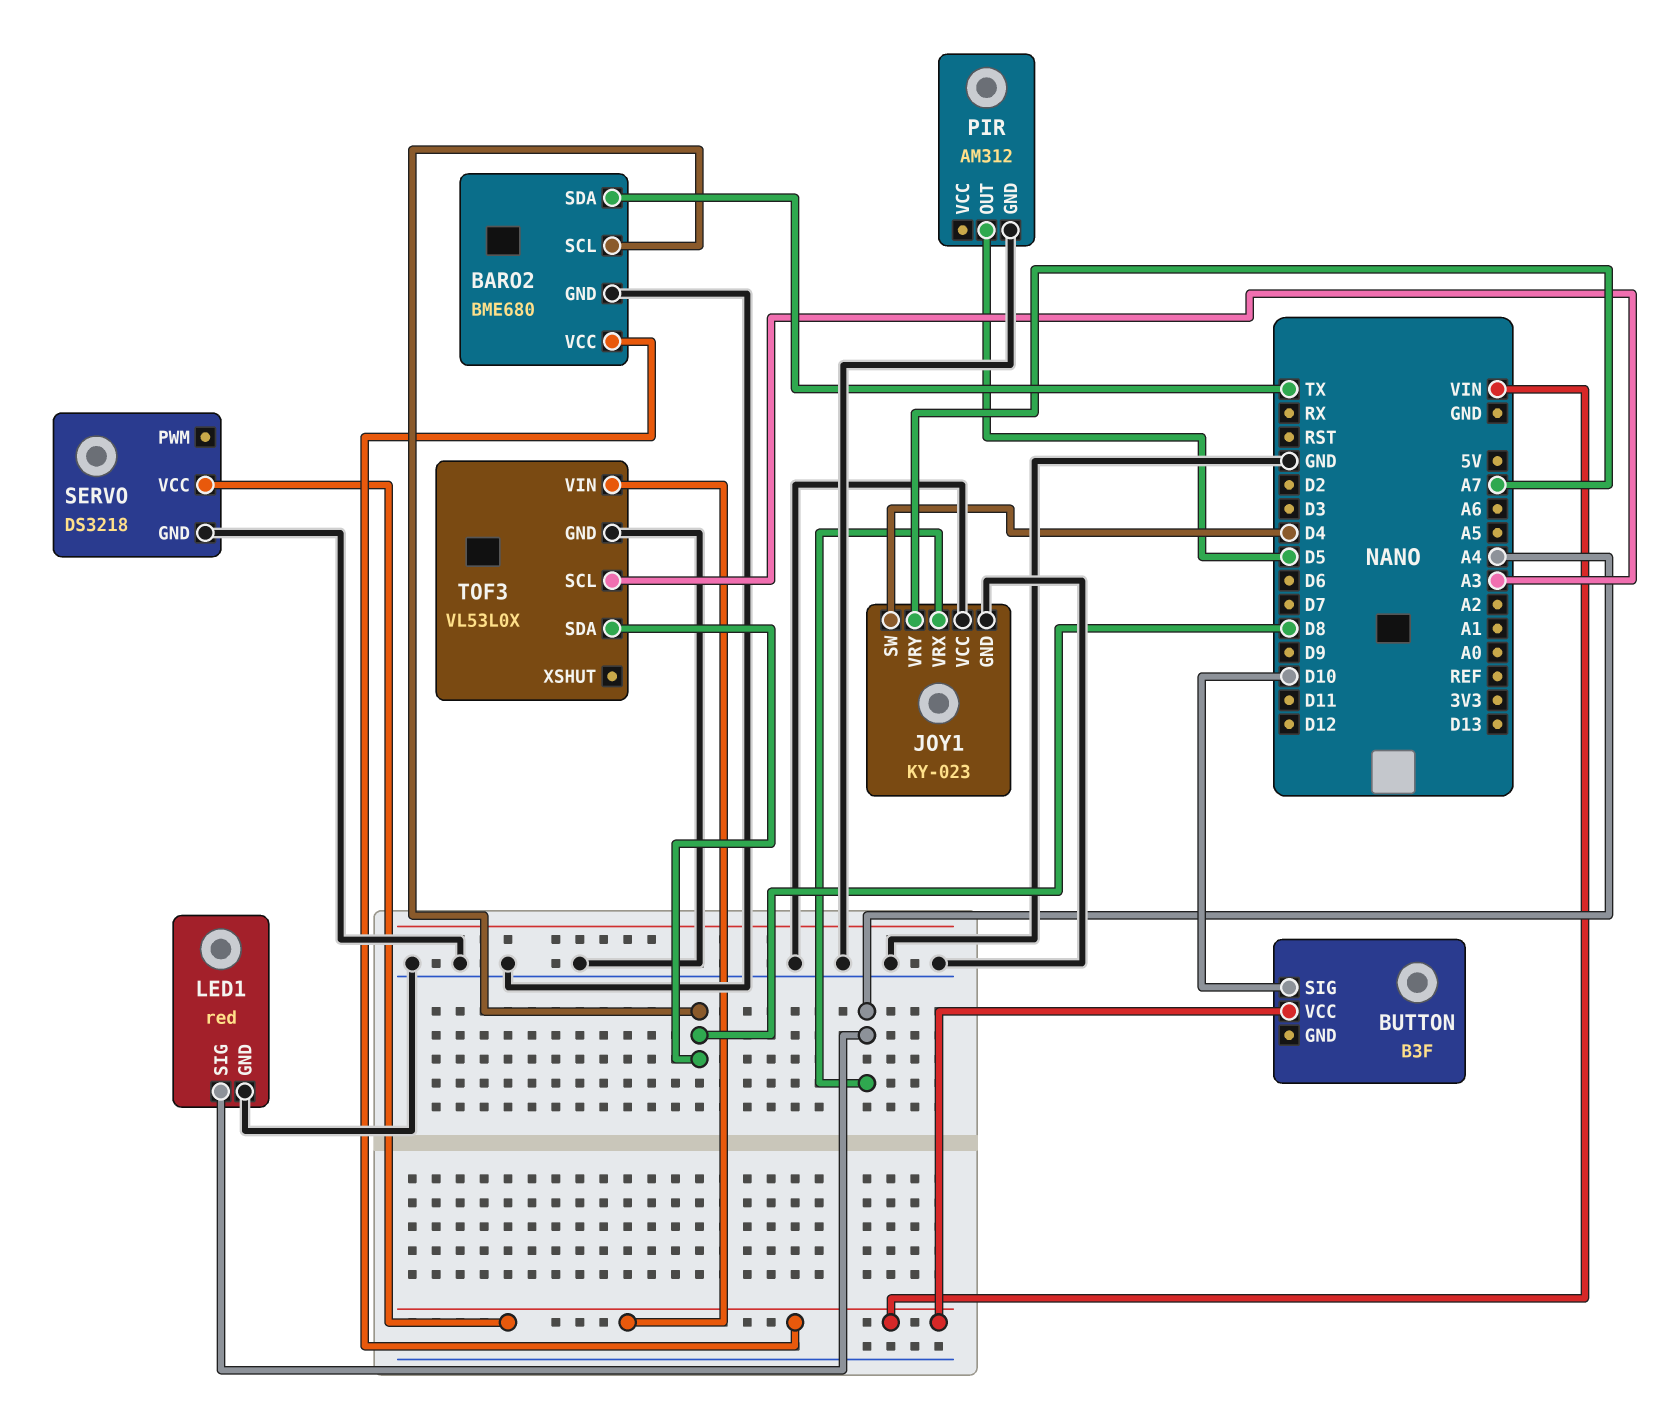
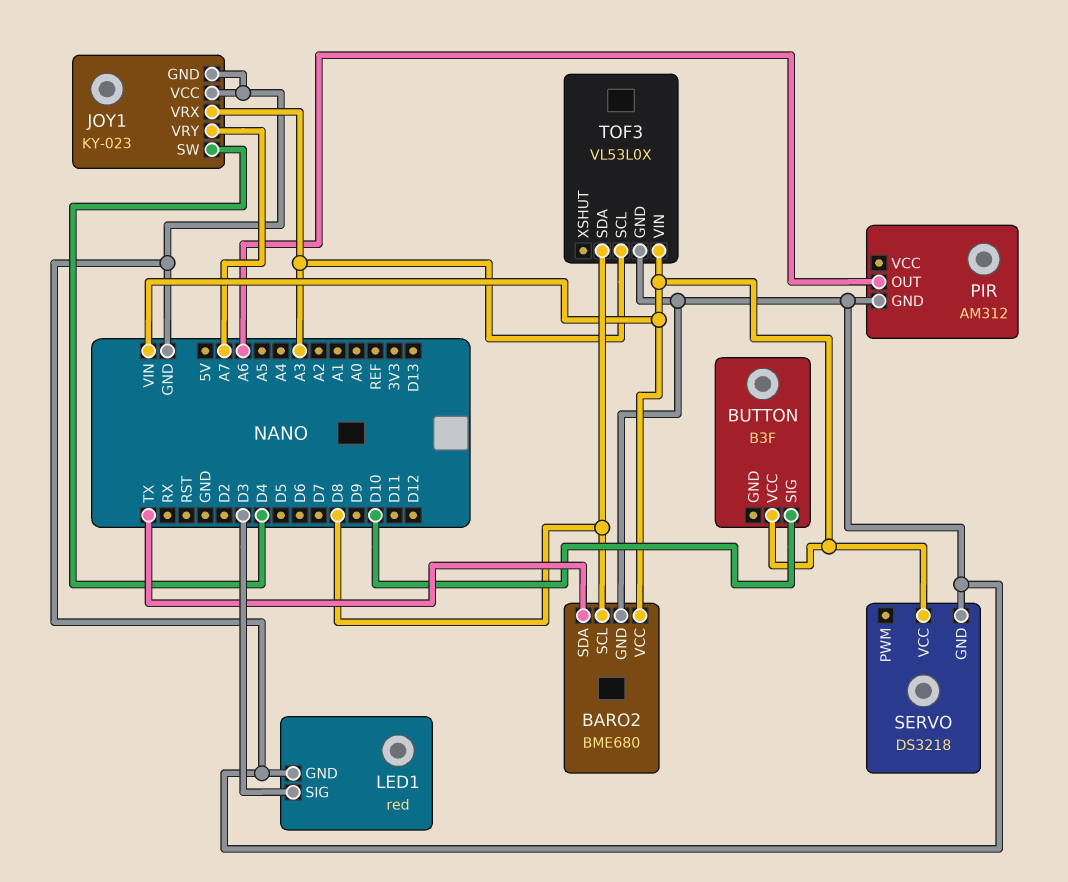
JOY1 pin VRX: A4 -> A3
LED1 pin SIG: A4 -> D3
PIR pin OUT: D5 -> A6

